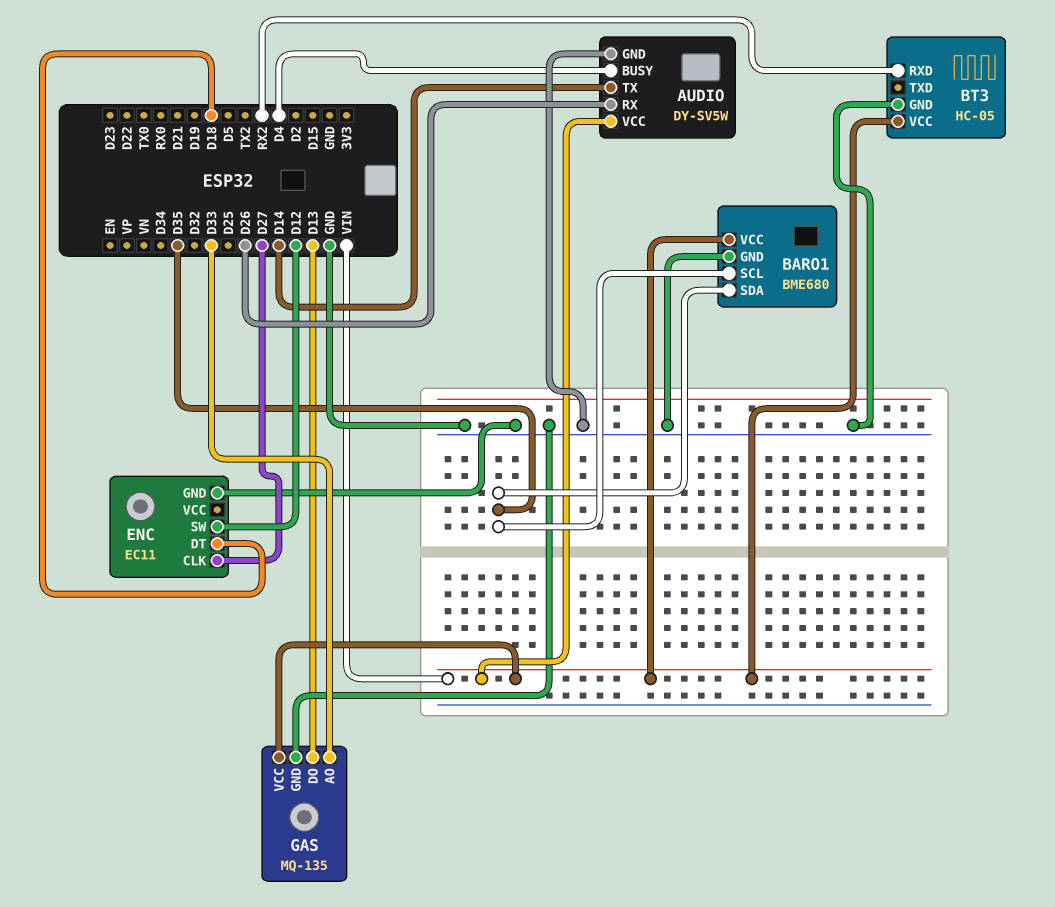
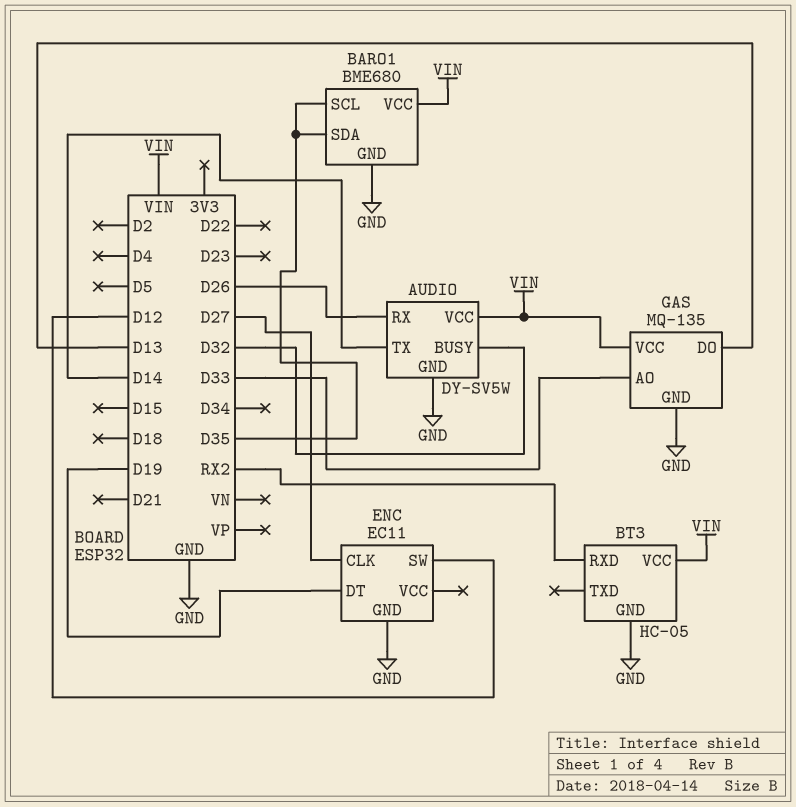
AUDIO pin BUSY: D4 -> D32
ENC pin DT: D18 -> D19

